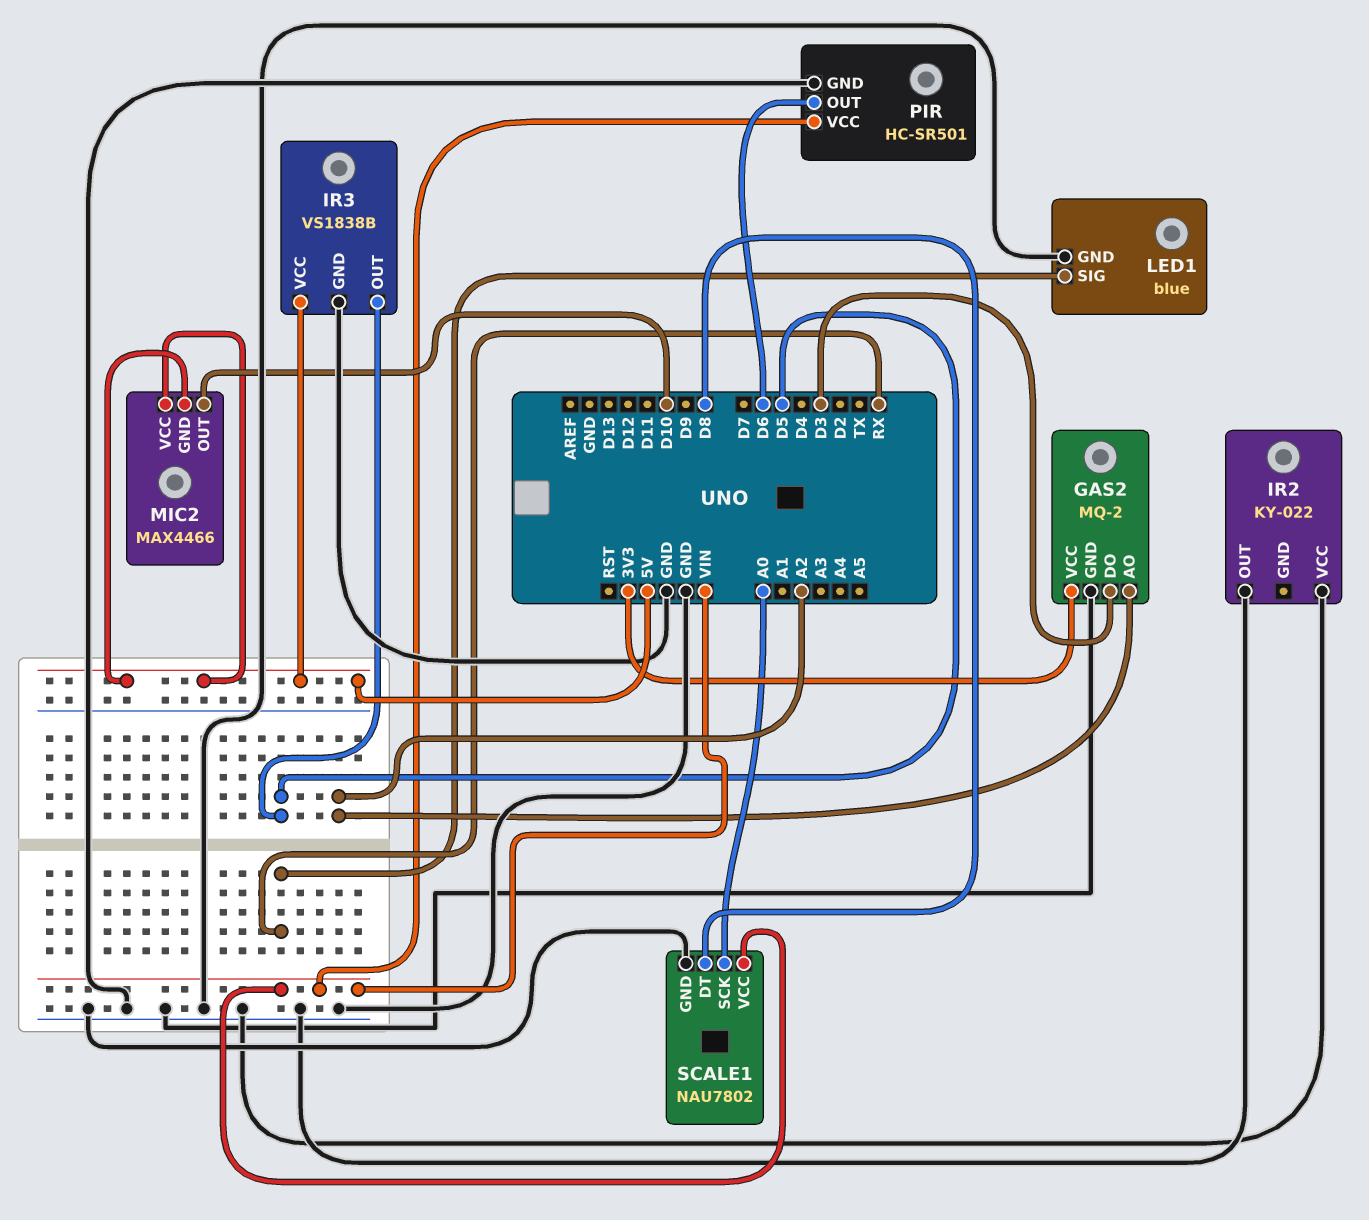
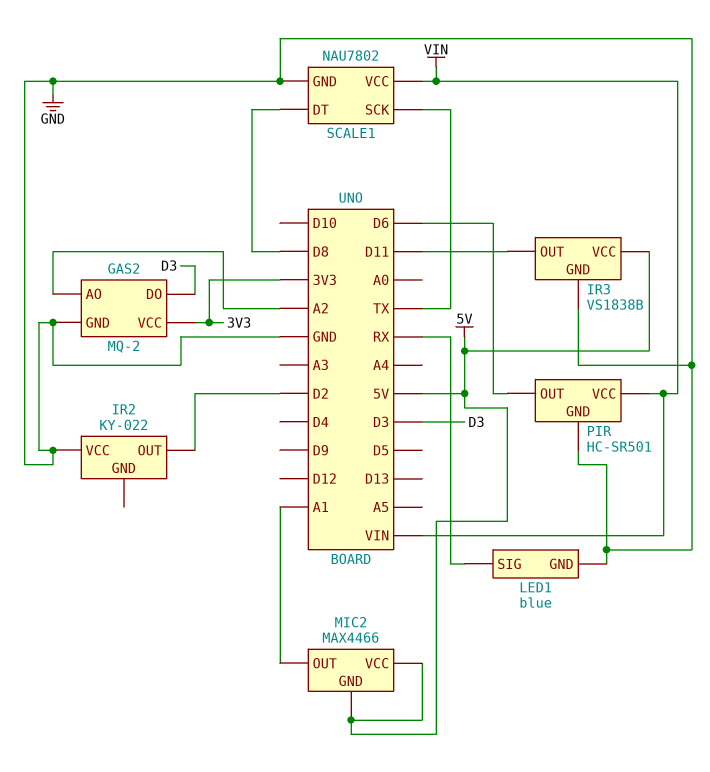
IR2 pin OUT: GND -> D2
IR3 pin OUT: D5 -> D11
MIC2 pin OUT: D10 -> A1
SCALE1 pin SCK: A0 -> TX

